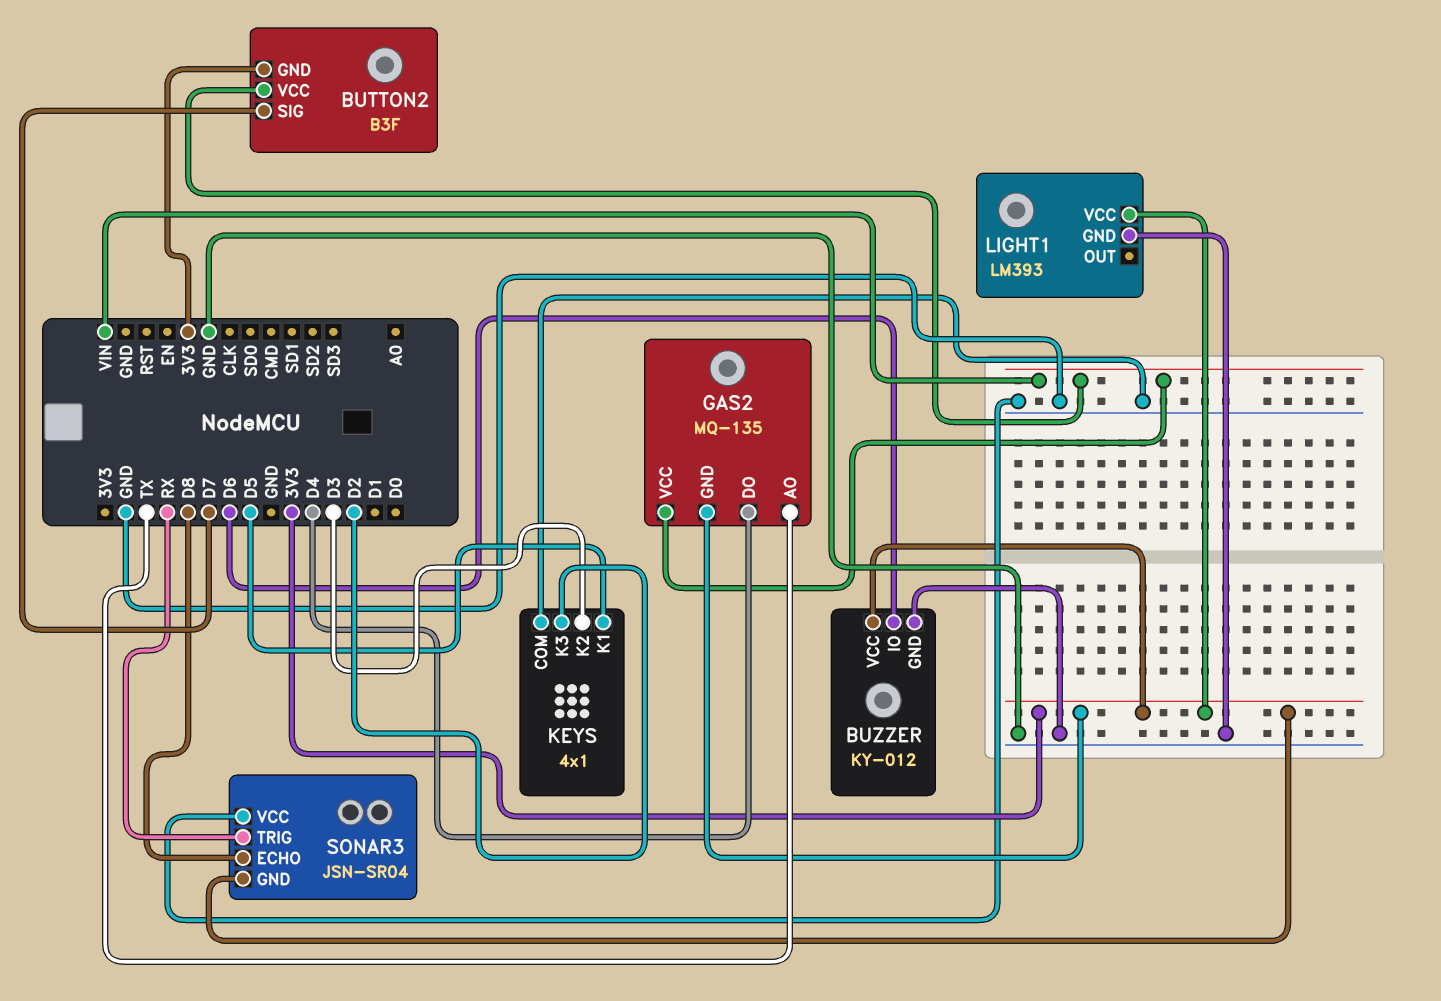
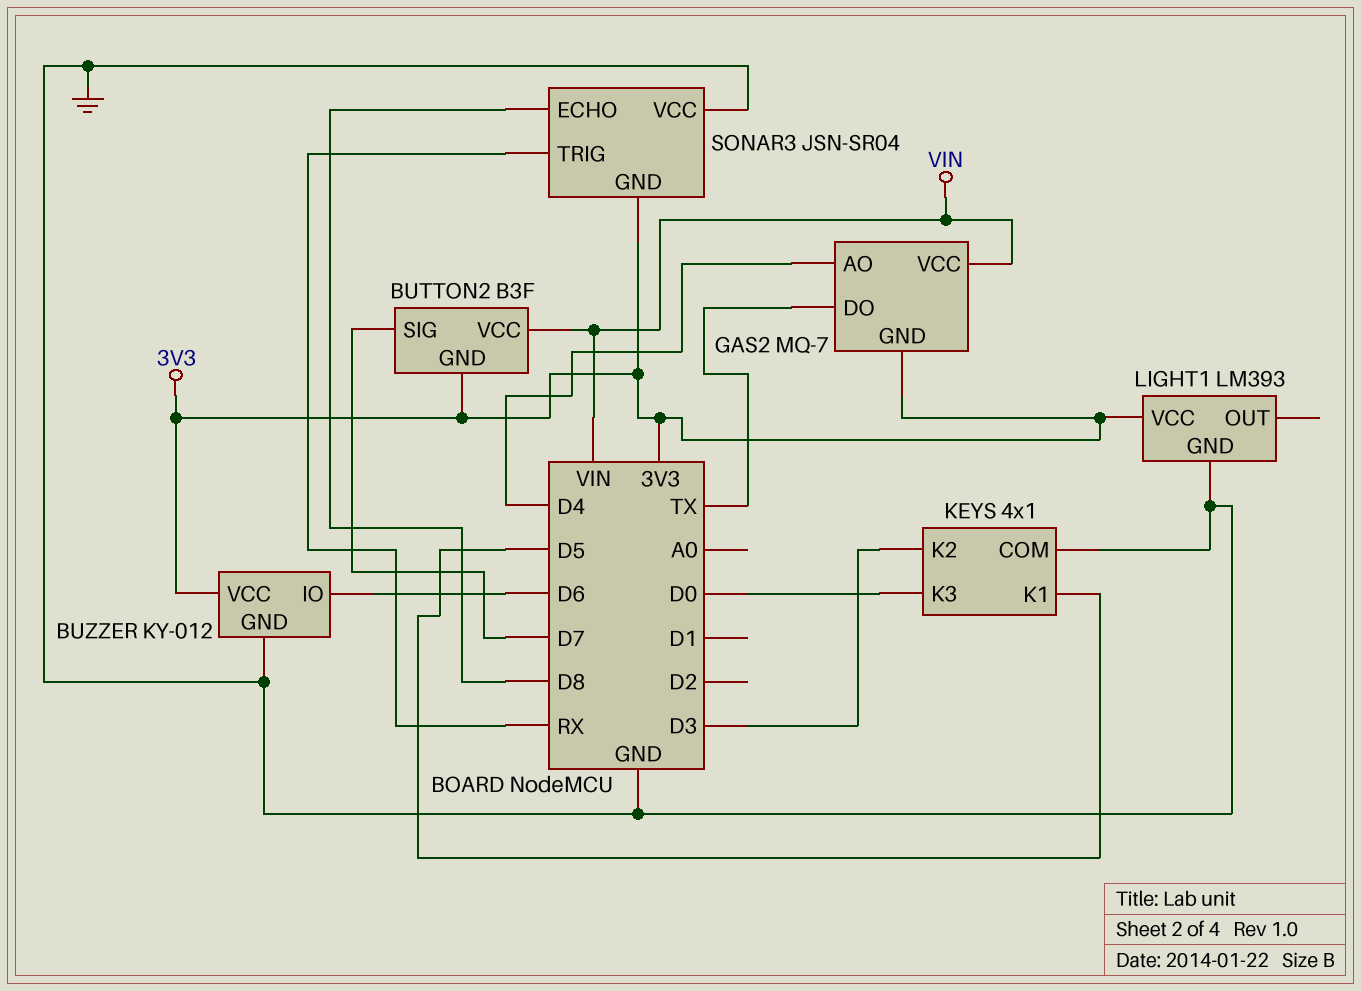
GAS2: MQ-135 -> MQ-7
GAS2 pin AO: TX -> D4
GAS2 pin DO: D4 -> TX
KEYS pin K3: D2 -> D0

